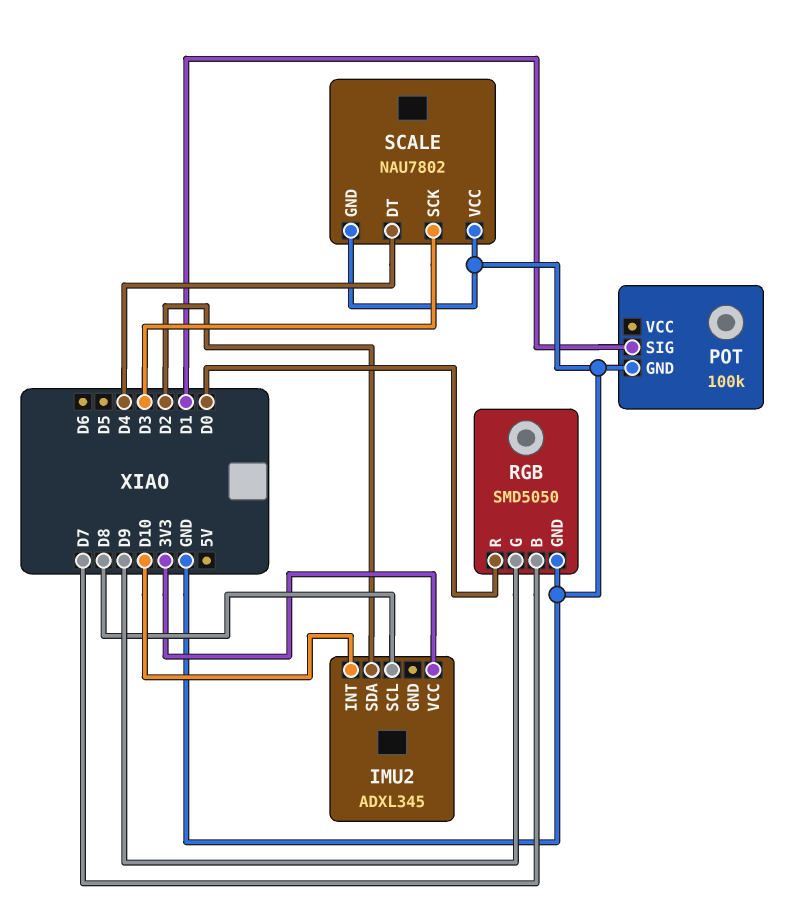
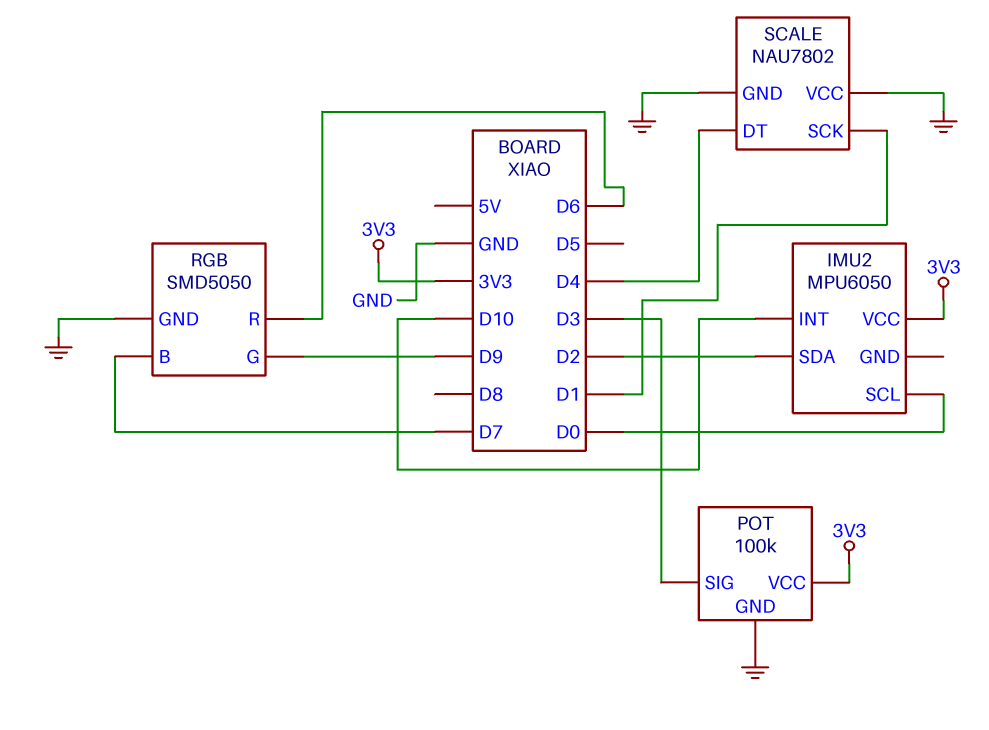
IMU2: ADXL345 -> MPU6050
IMU2 pin SCL: D8 -> D0
POT pin SIG: D1 -> D3
POT pin VCC: none -> 3V3
RGB pin R: D0 -> D6
SCALE pin SCK: D3 -> D1

